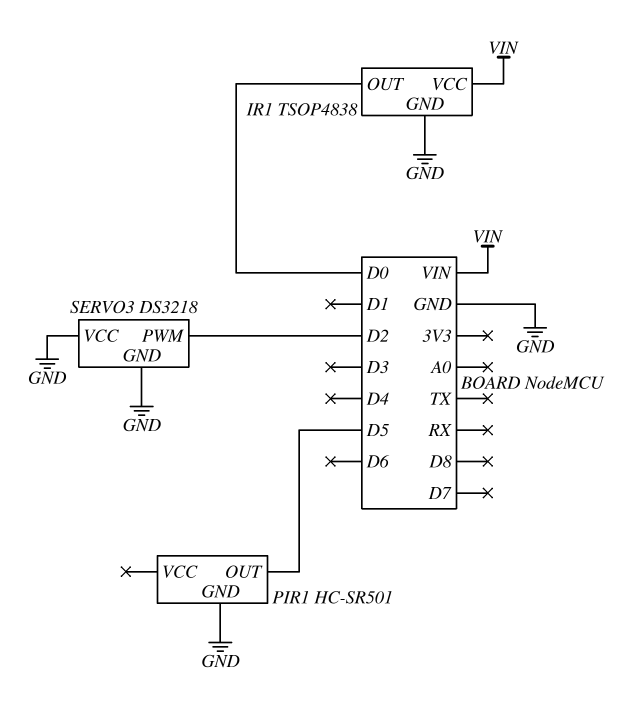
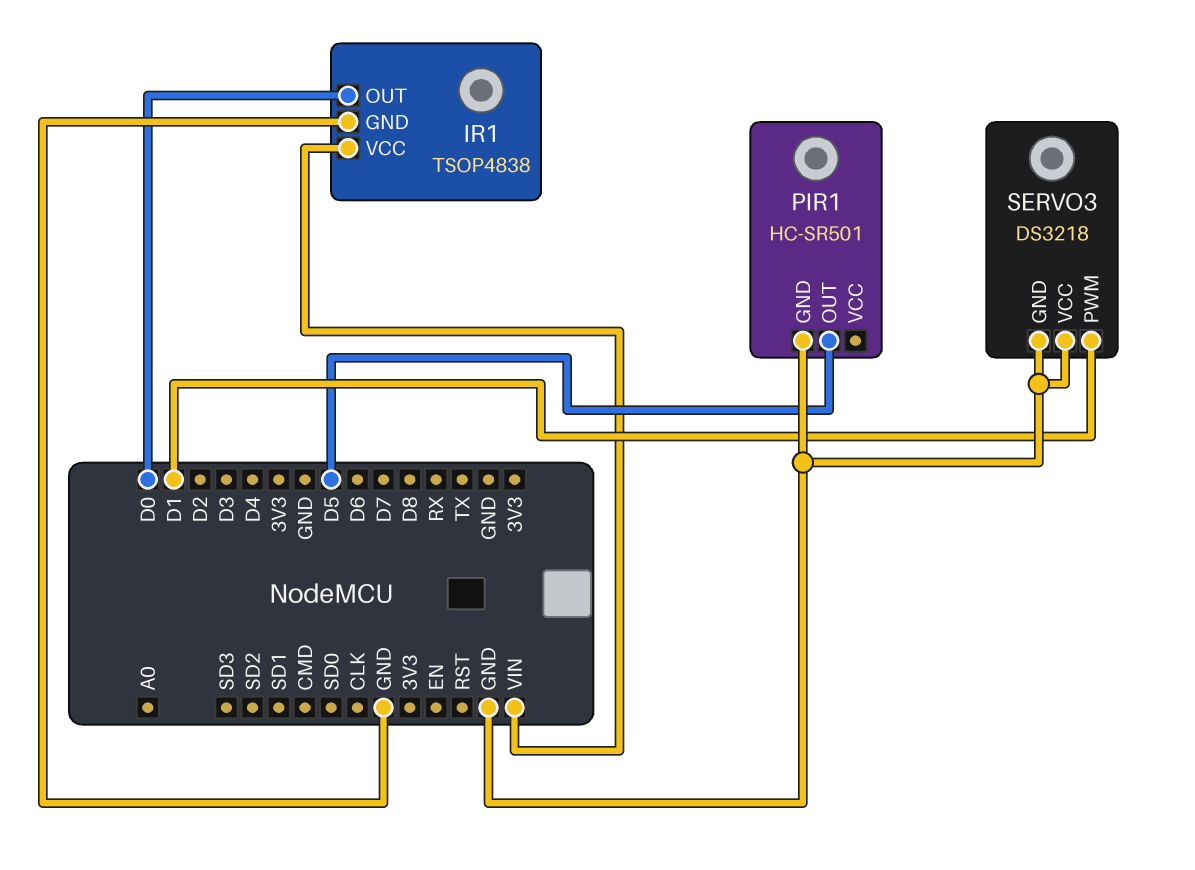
SERVO3 pin PWM: D2 -> D1

